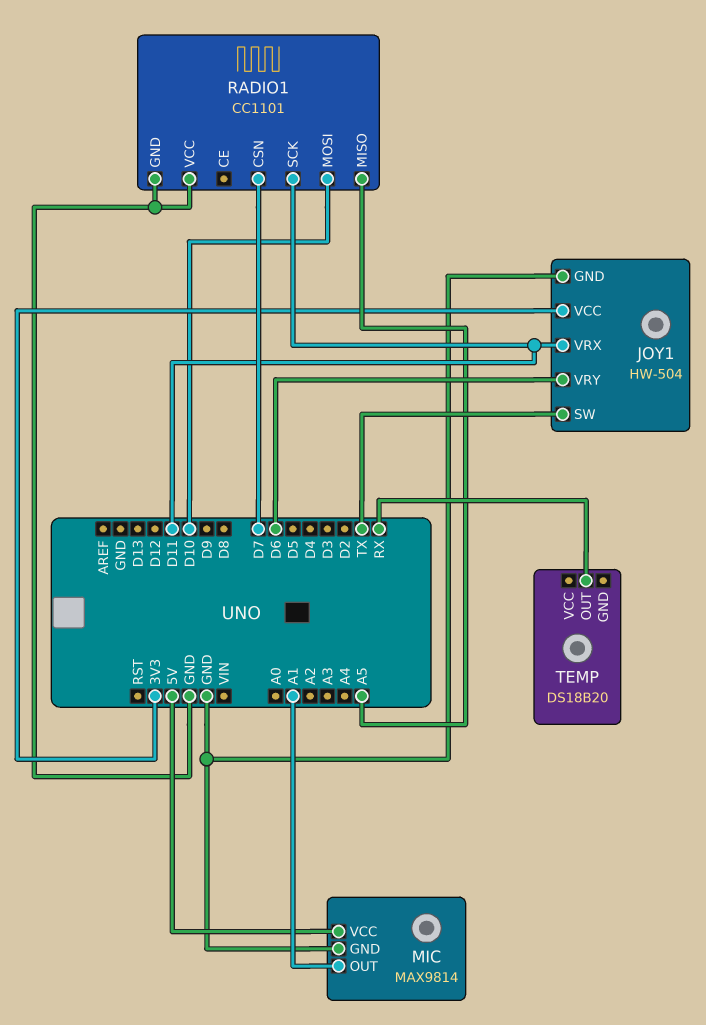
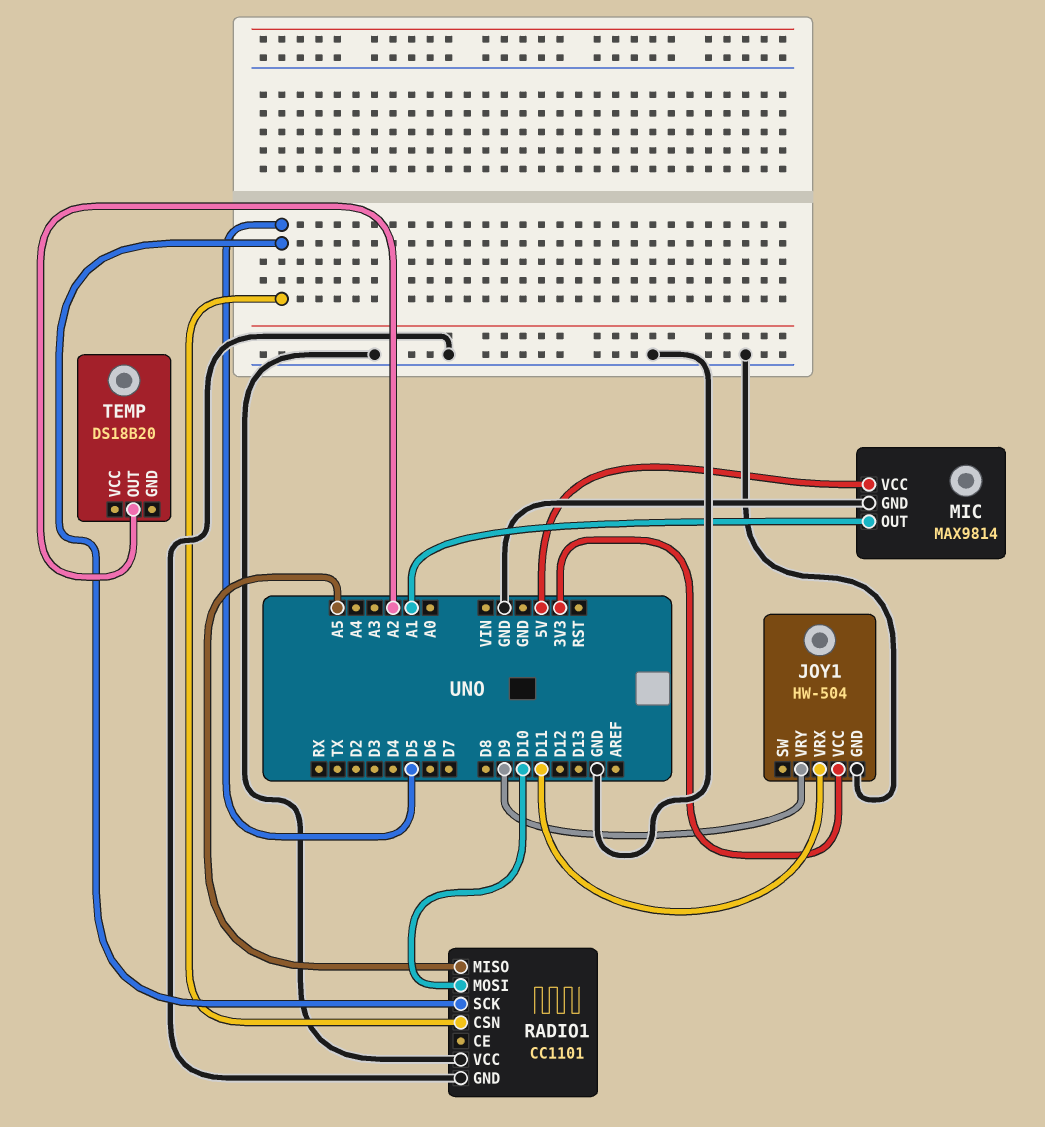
JOY1 pin SW: TX -> none
JOY1 pin VRY: D6 -> D9
RADIO1 pin CSN: D7 -> D5
RADIO1 pin SCK: D11 -> D5
TEMP pin OUT: RX -> A2

